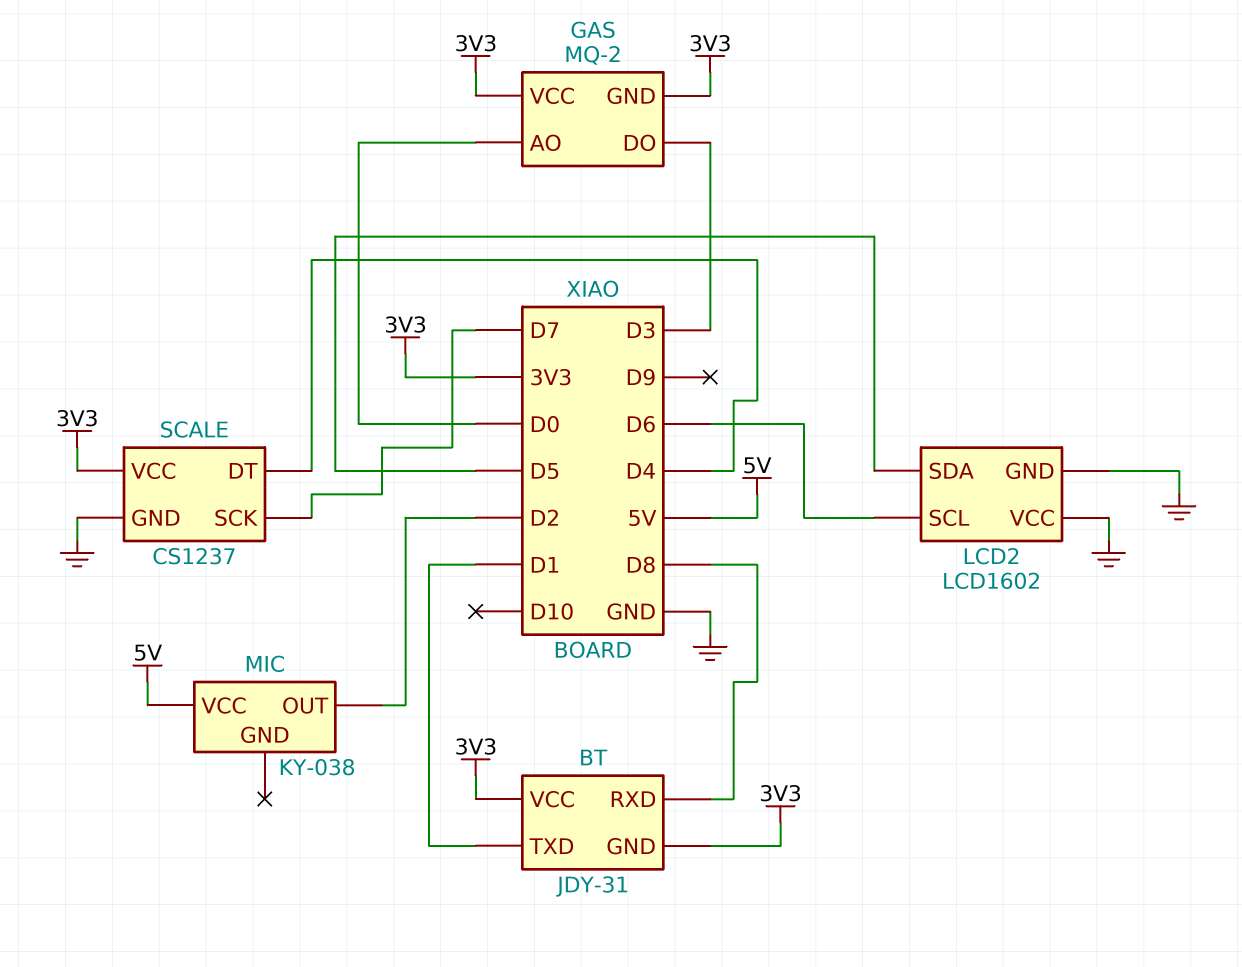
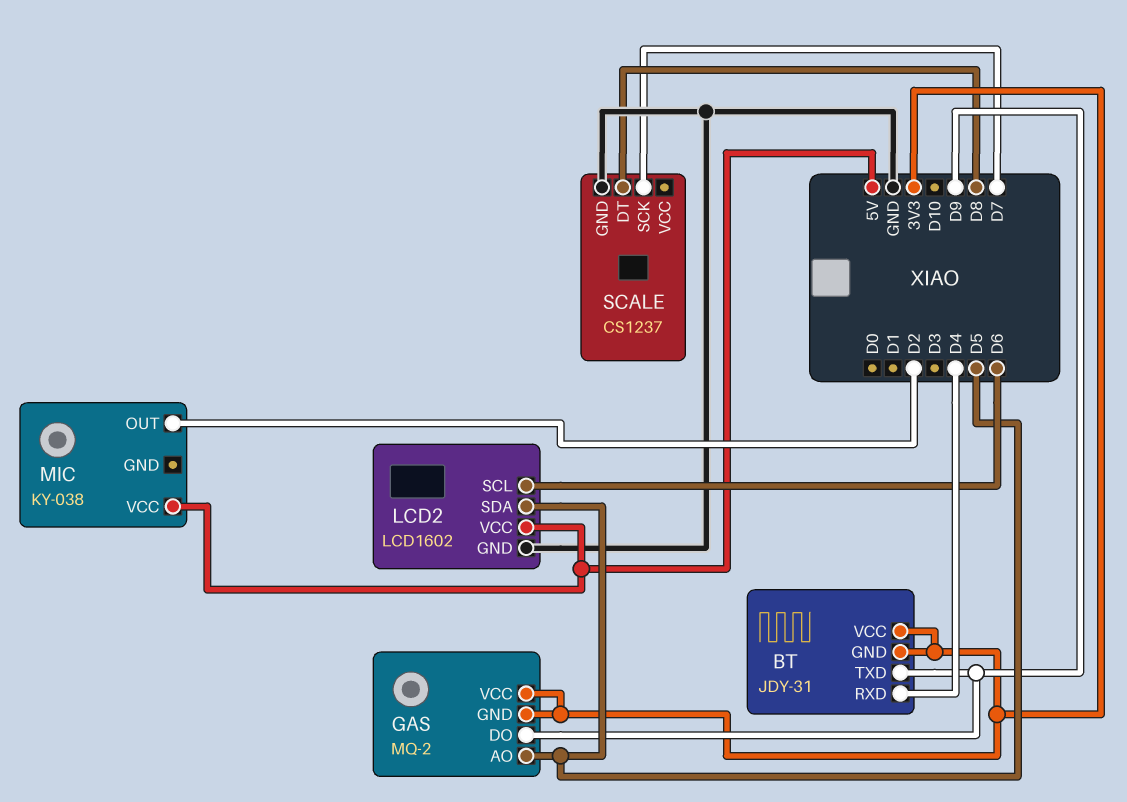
BT pin RXD: D8 -> D4
BT pin TXD: D1 -> D9
GAS pin AO: D0 -> D5
GAS pin DO: D3 -> D9
LCD2 pin VCC: GND -> 5V
SCALE pin DT: D4 -> D8
SCALE pin VCC: 3V3 -> none

